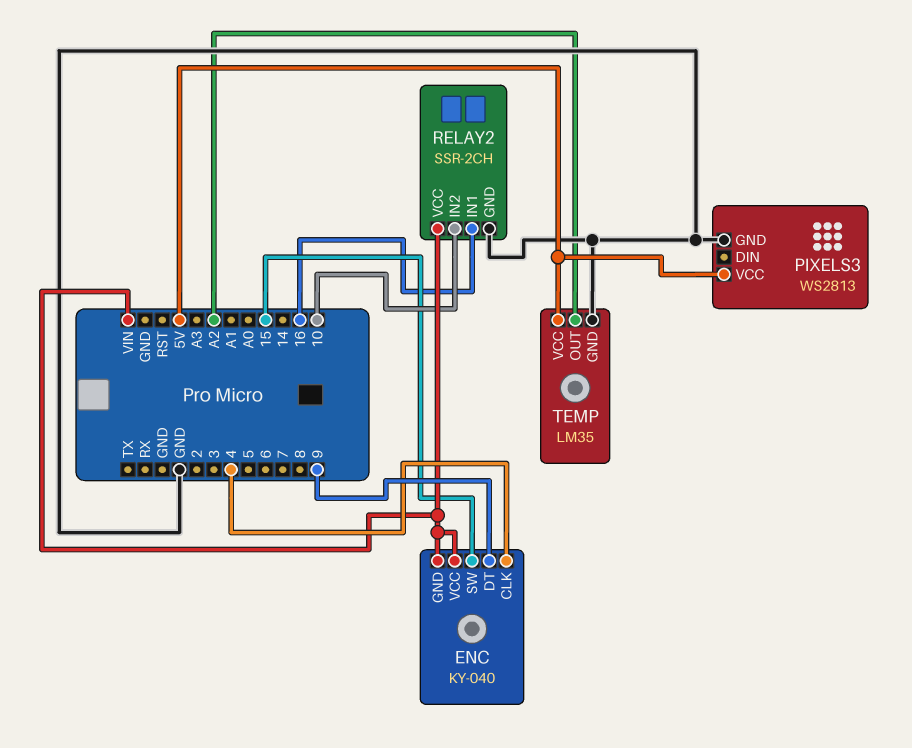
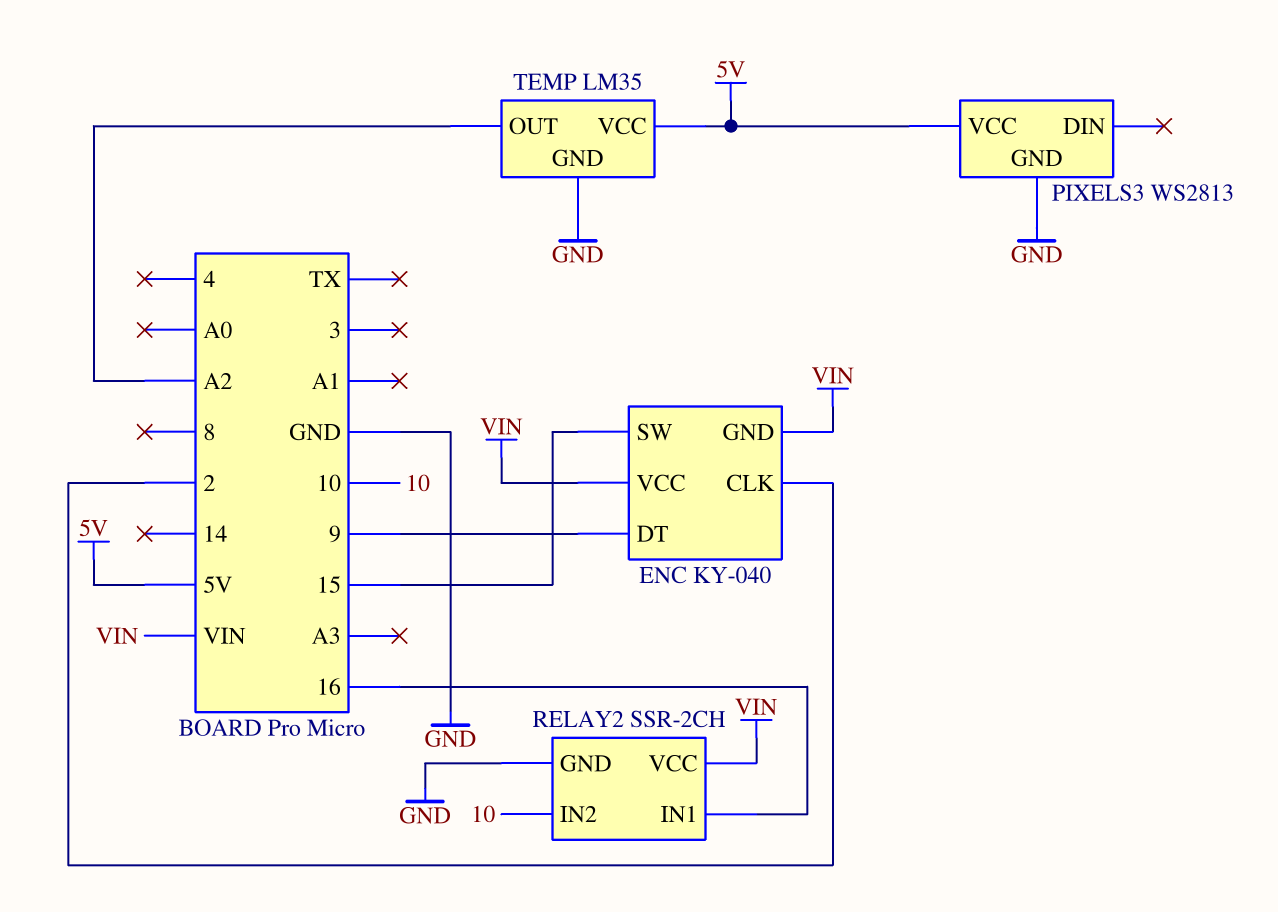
ENC pin CLK: 4 -> 2

